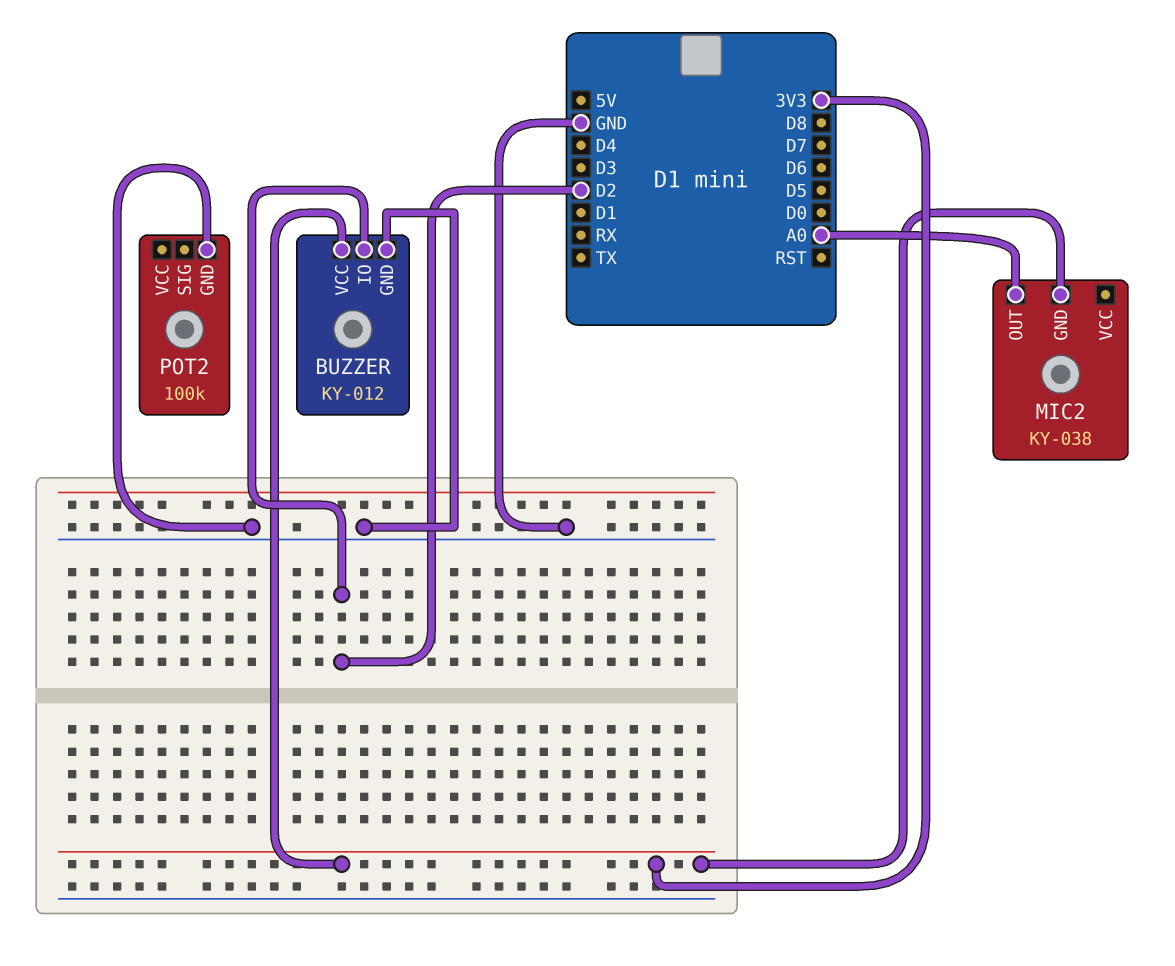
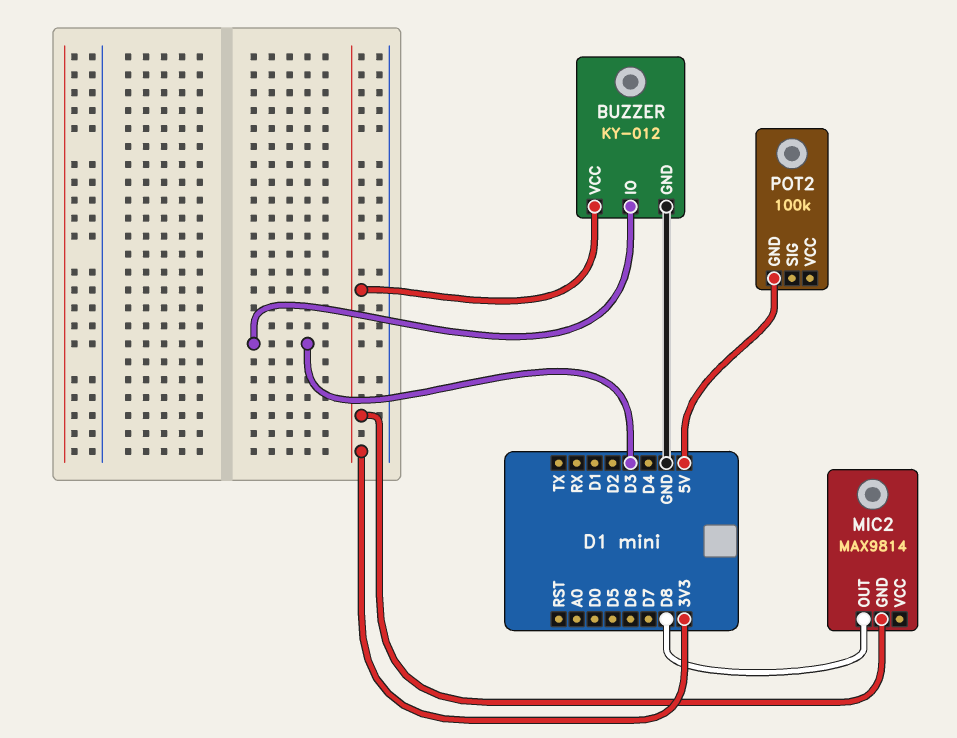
BUZZER pin IO: D2 -> D3
MIC2: KY-038 -> MAX9814
MIC2 pin OUT: A0 -> D8
POT2 pin GND: GND -> 5V

